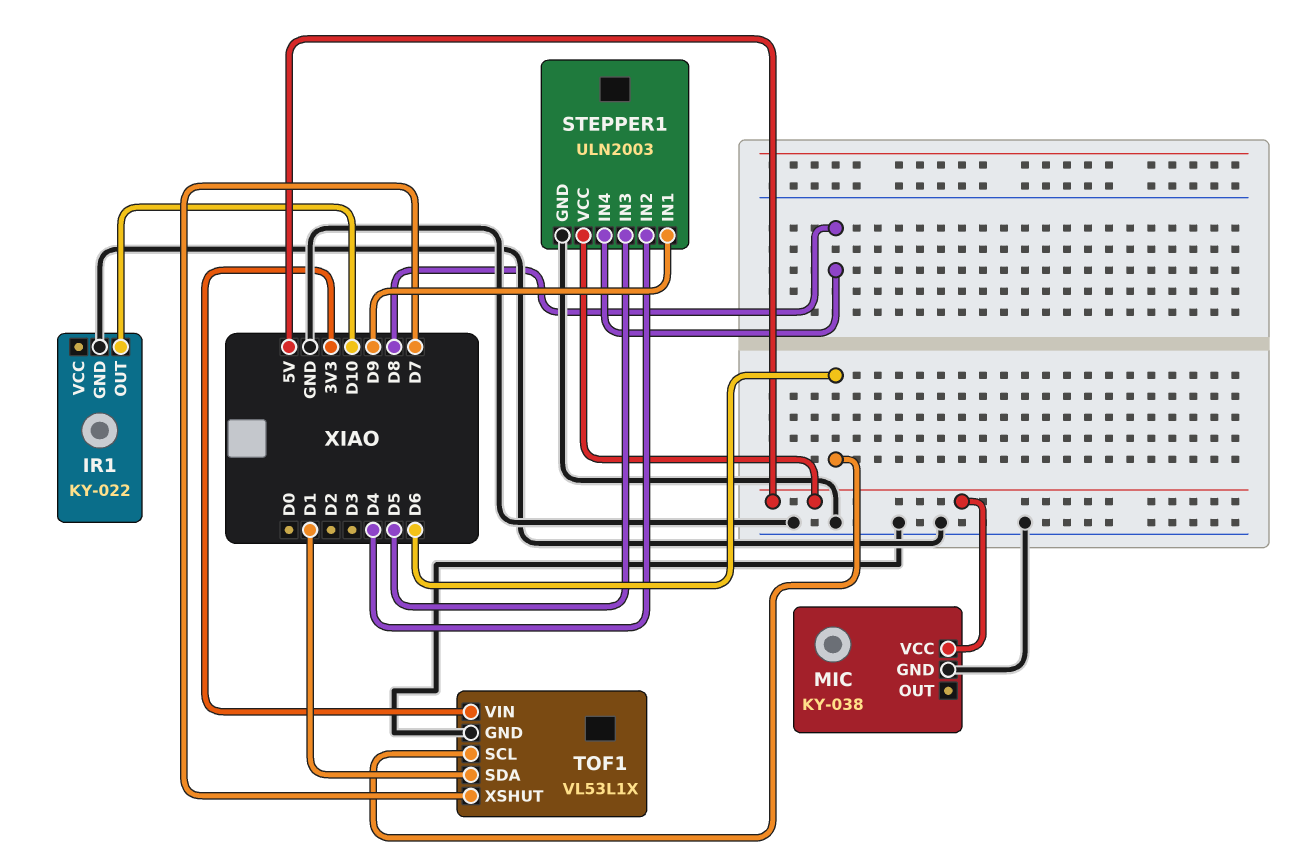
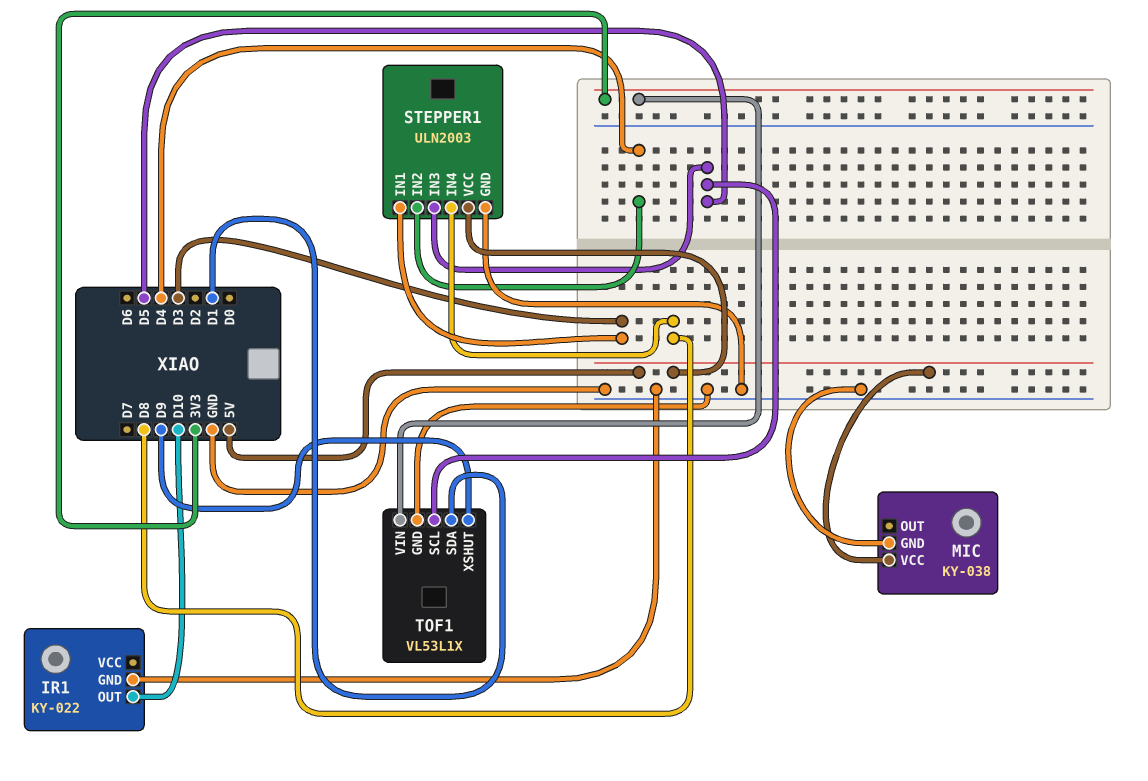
STEPPER1 pin IN1: D9 -> D3
TOF1 pin SCL: D6 -> D5
TOF1 pin XSHUT: D7 -> D9

